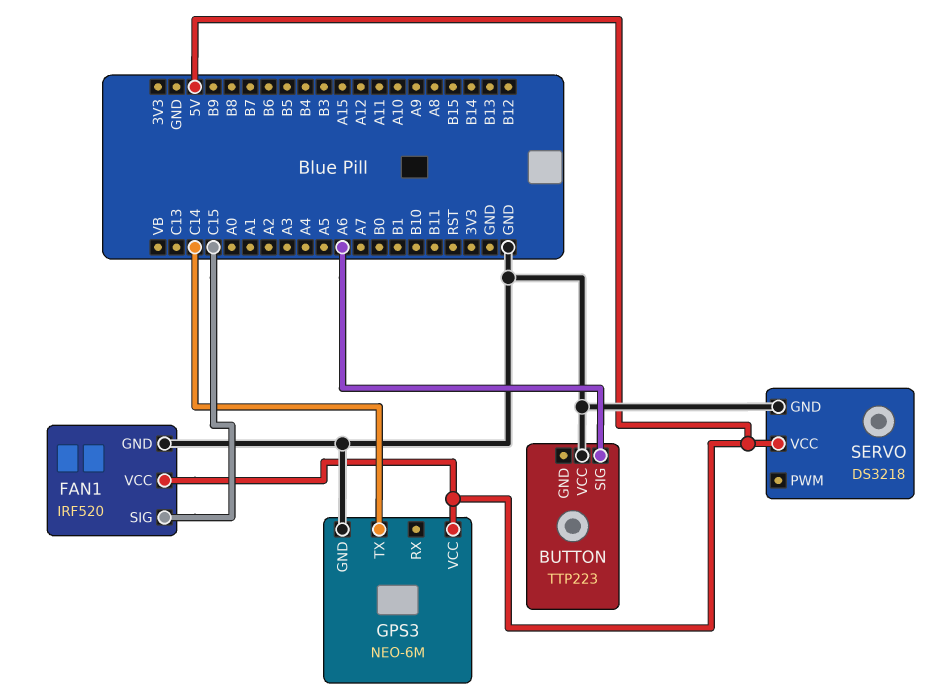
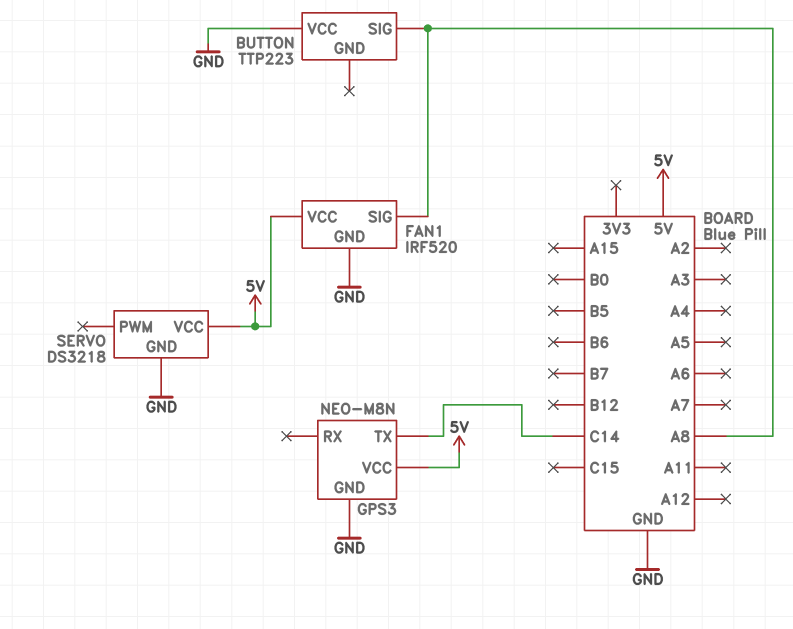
BUTTON pin SIG: A6 -> A8
FAN1 pin SIG: C15 -> A8
GPS3: NEO-6M -> NEO-M8N

